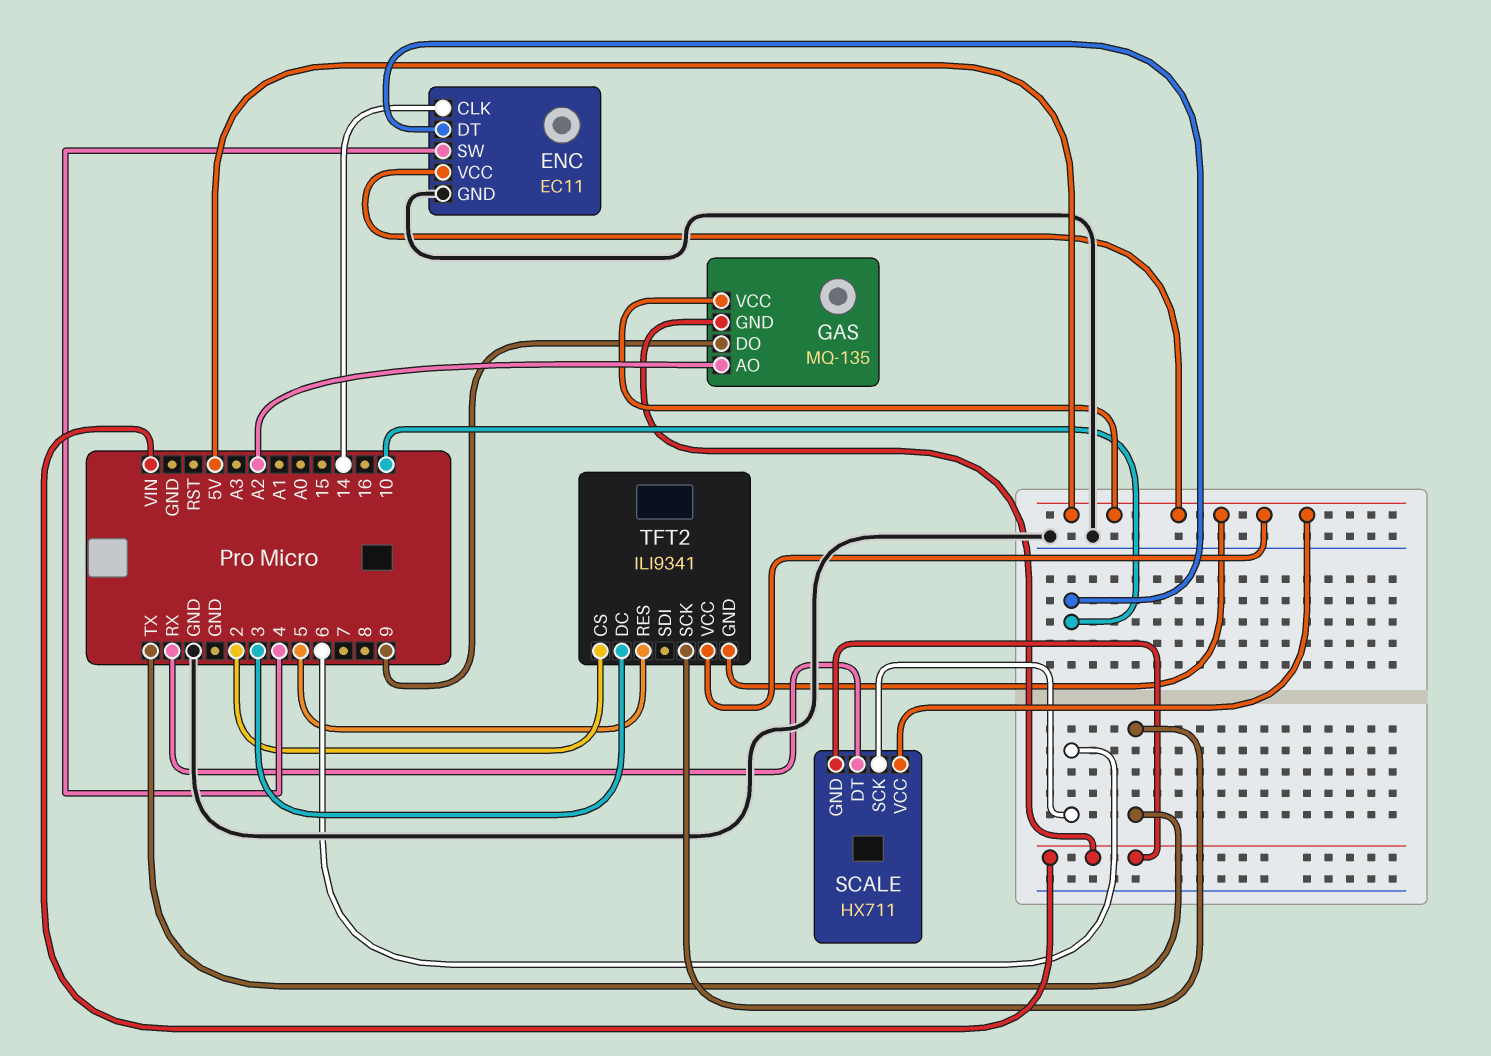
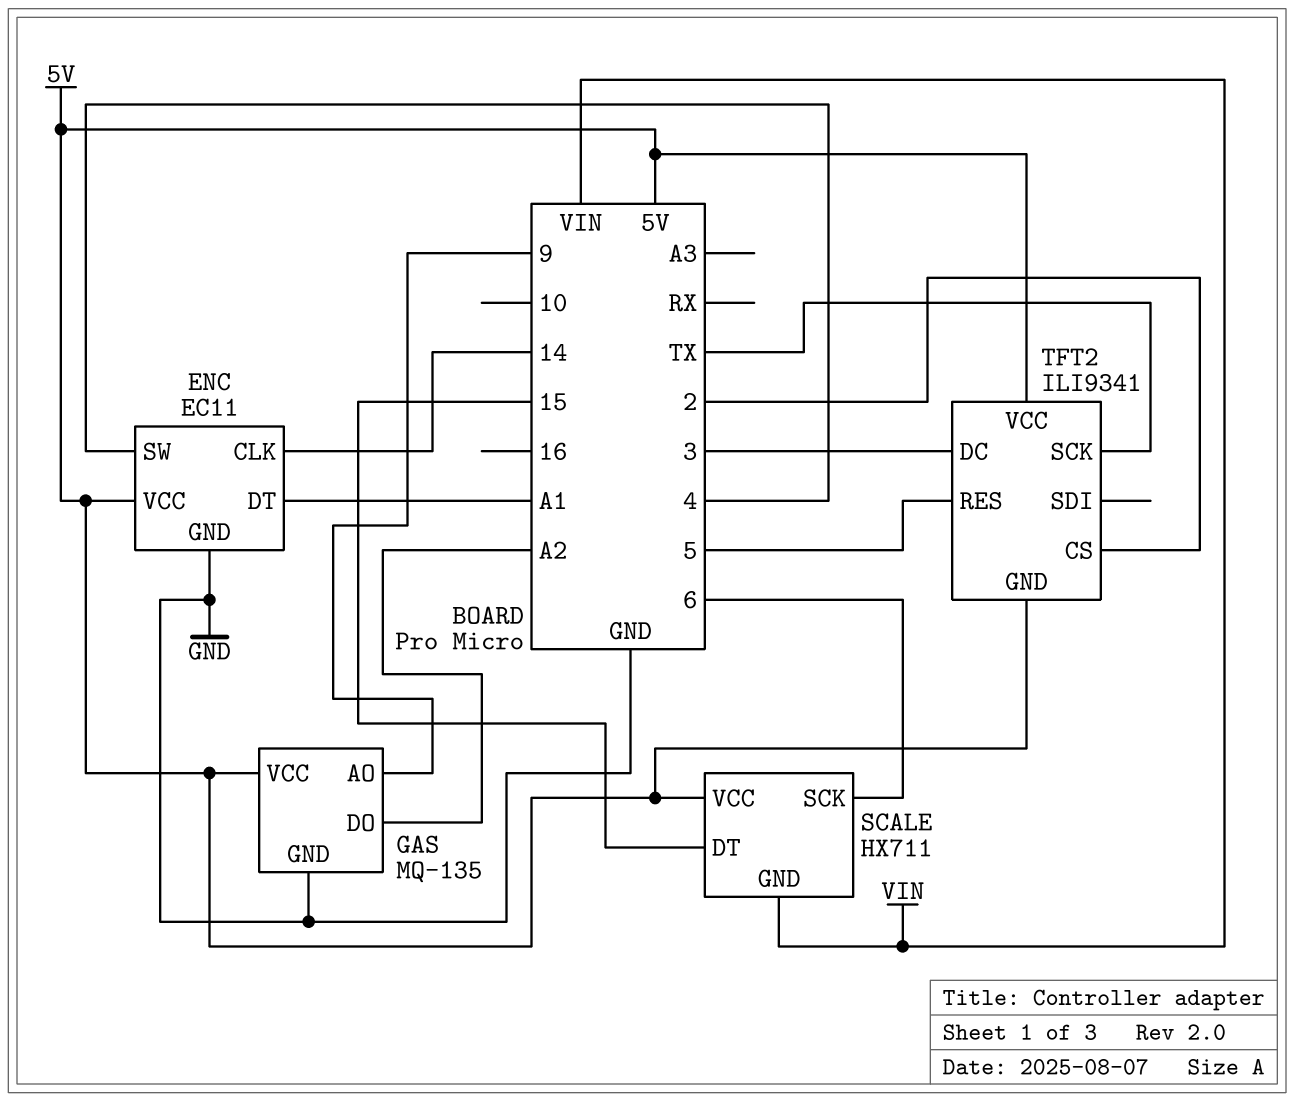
ENC pin DT: 10 -> A1
GAS pin AO: A2 -> 9
GAS pin DO: 9 -> A2
GAS pin GND: VIN -> GND
SCALE pin DT: RX -> 15

